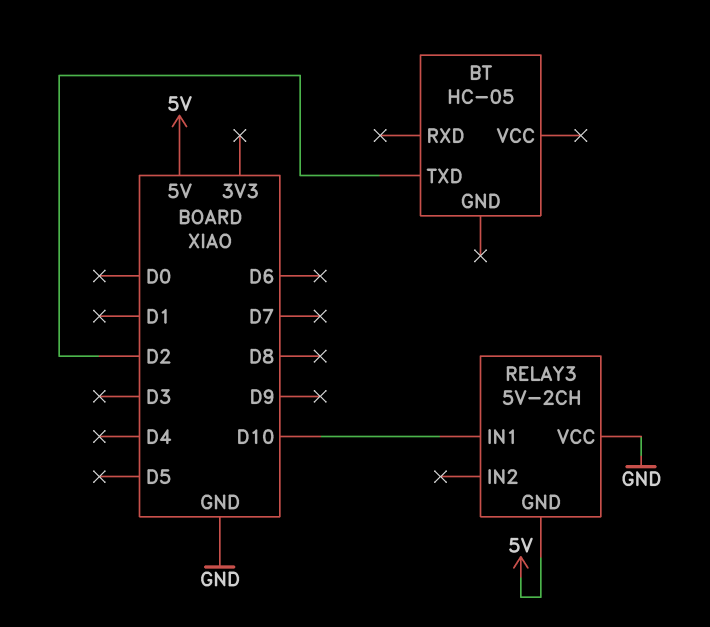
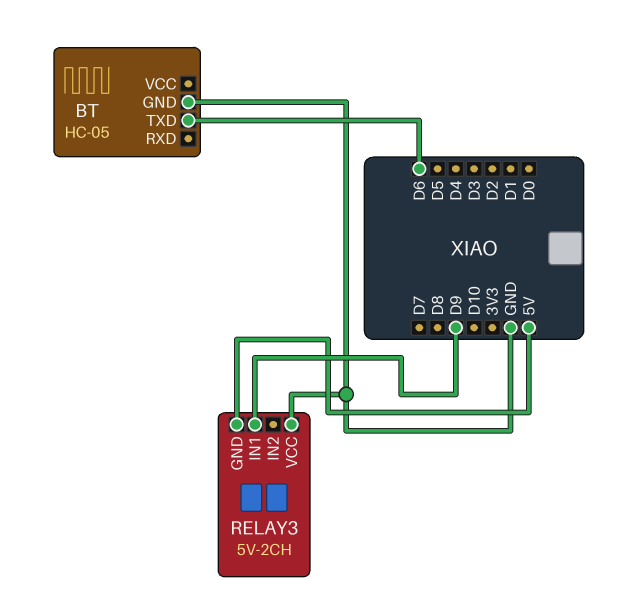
BT pin GND: none -> GND
BT pin TXD: D2 -> D6
RELAY3 pin IN1: D10 -> D9

